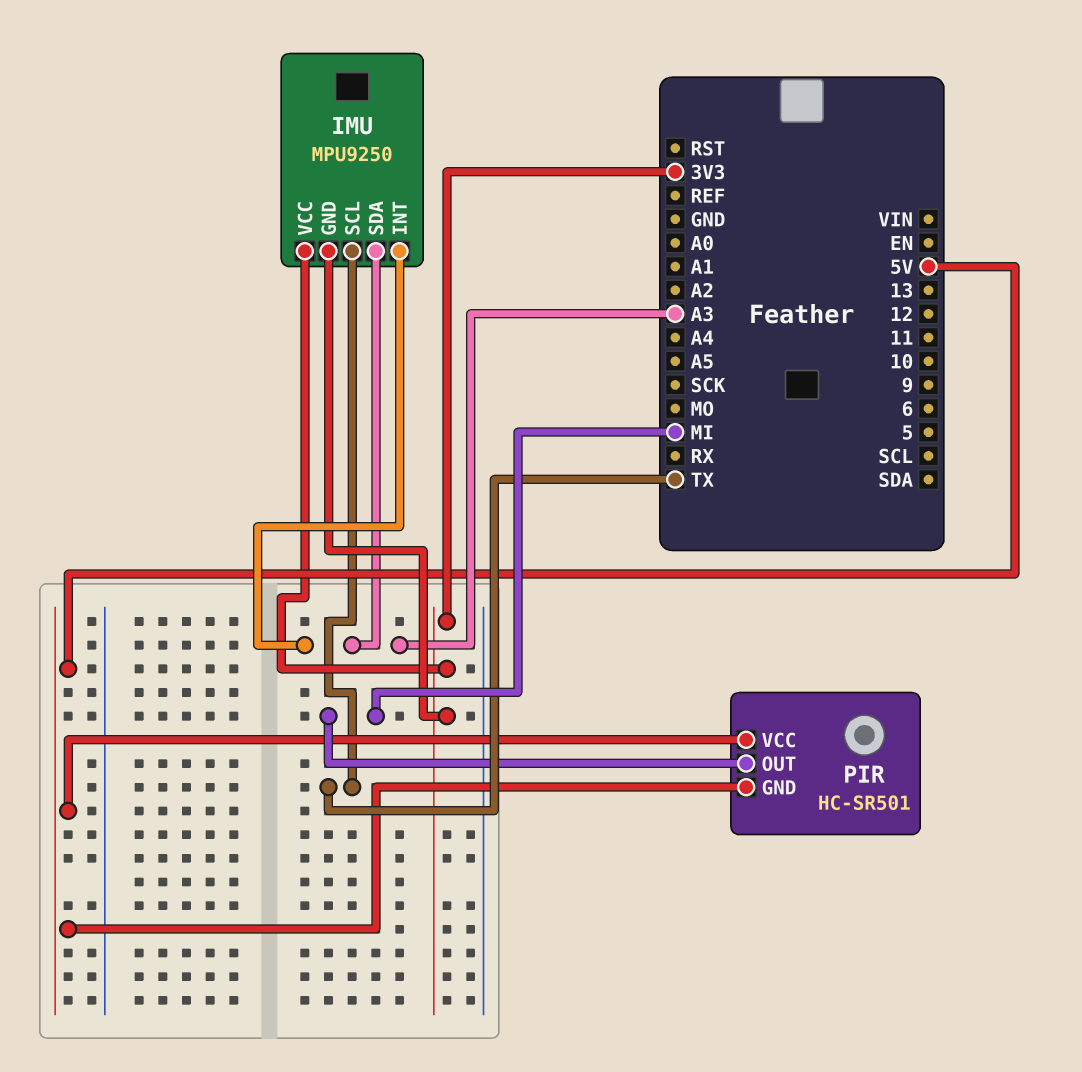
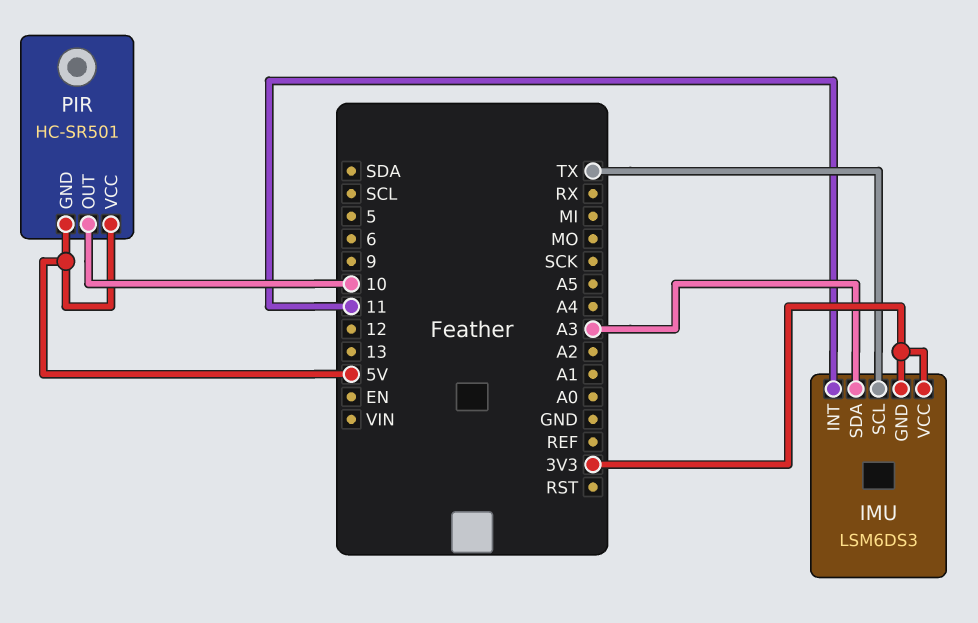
IMU: MPU9250 -> LSM6DS3
IMU pin INT: A3 -> 11
PIR pin OUT: MI -> 10

